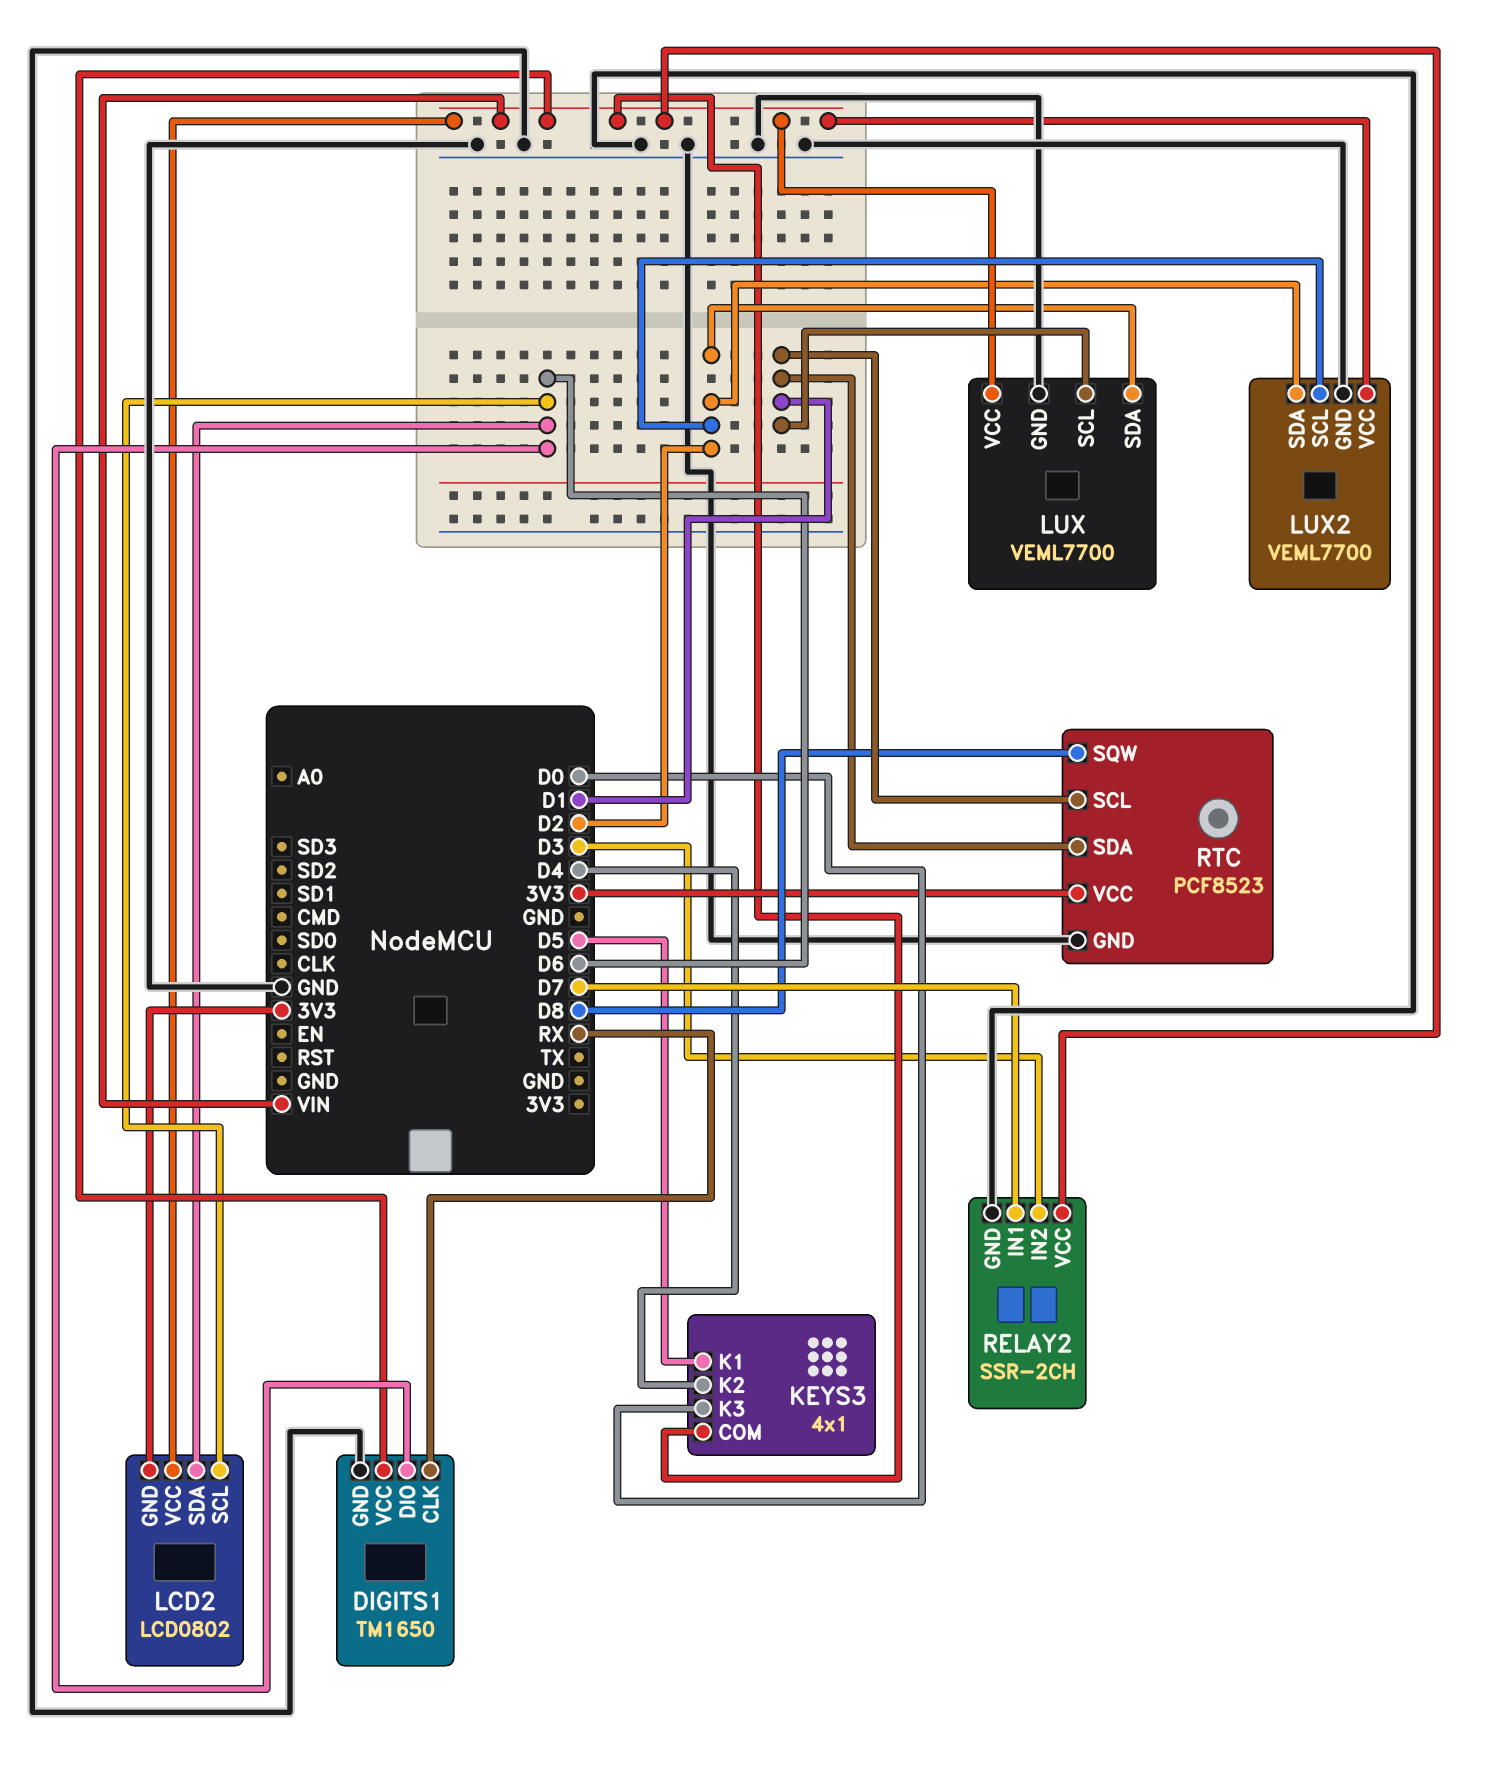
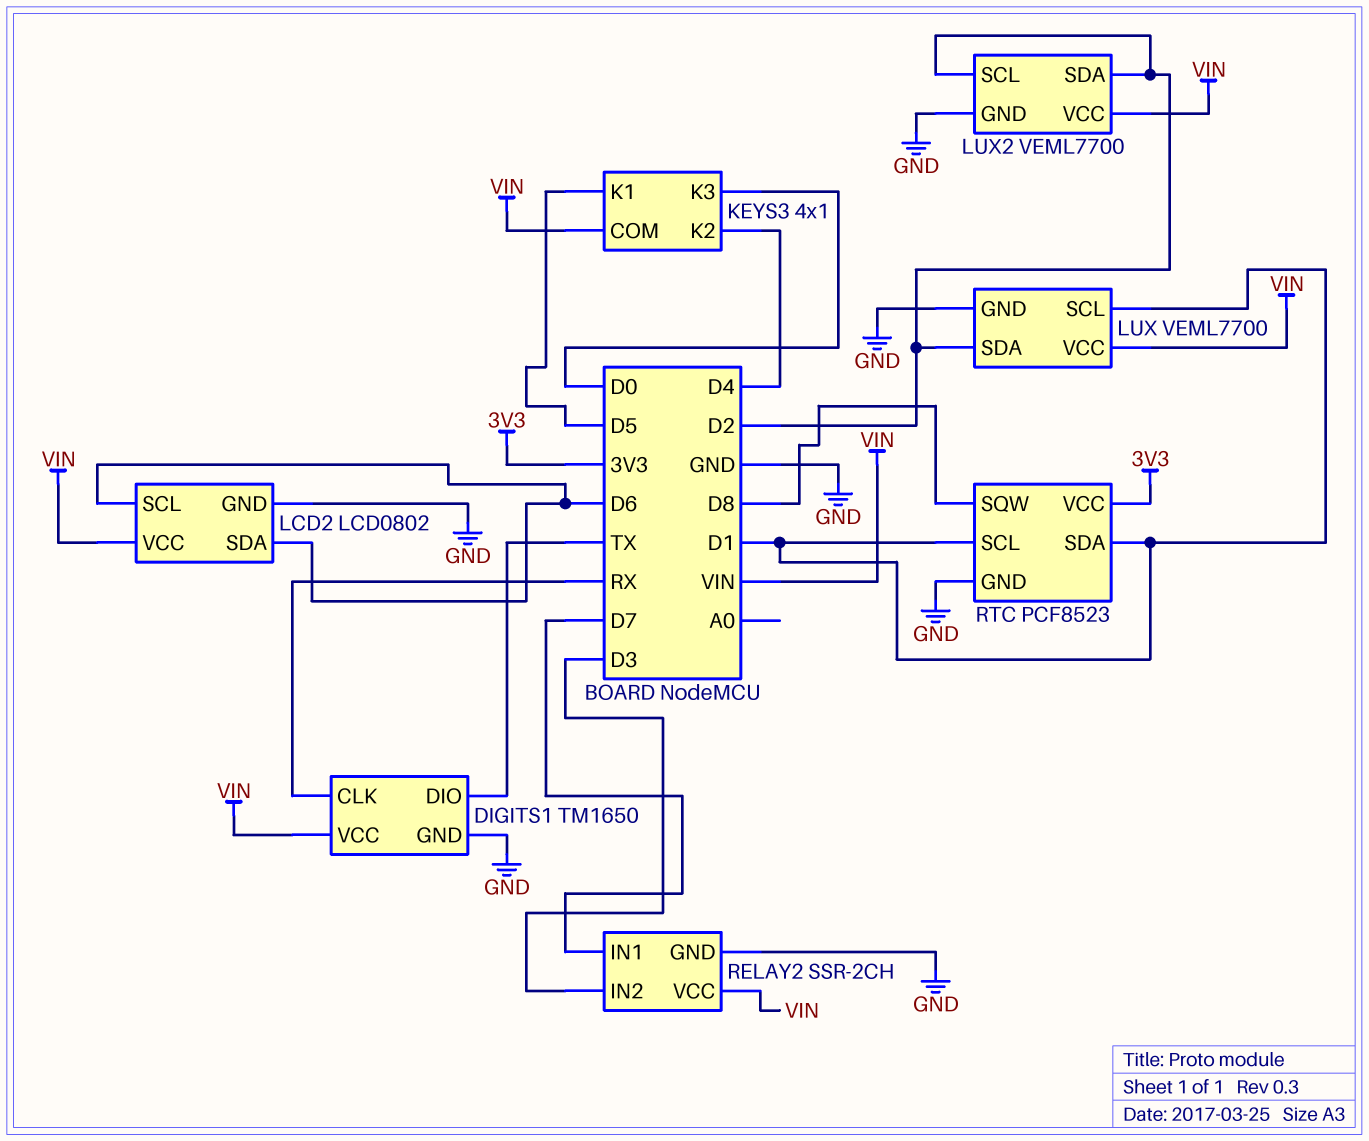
DIGITS1 pin DIO: D6 -> TX
LCD2 pin GND: 3V3 -> GND

